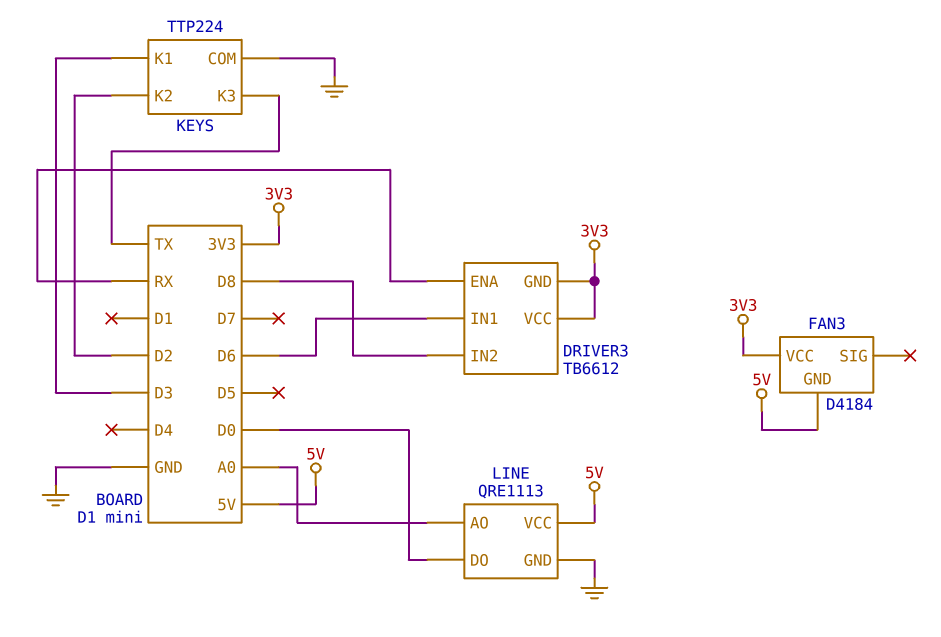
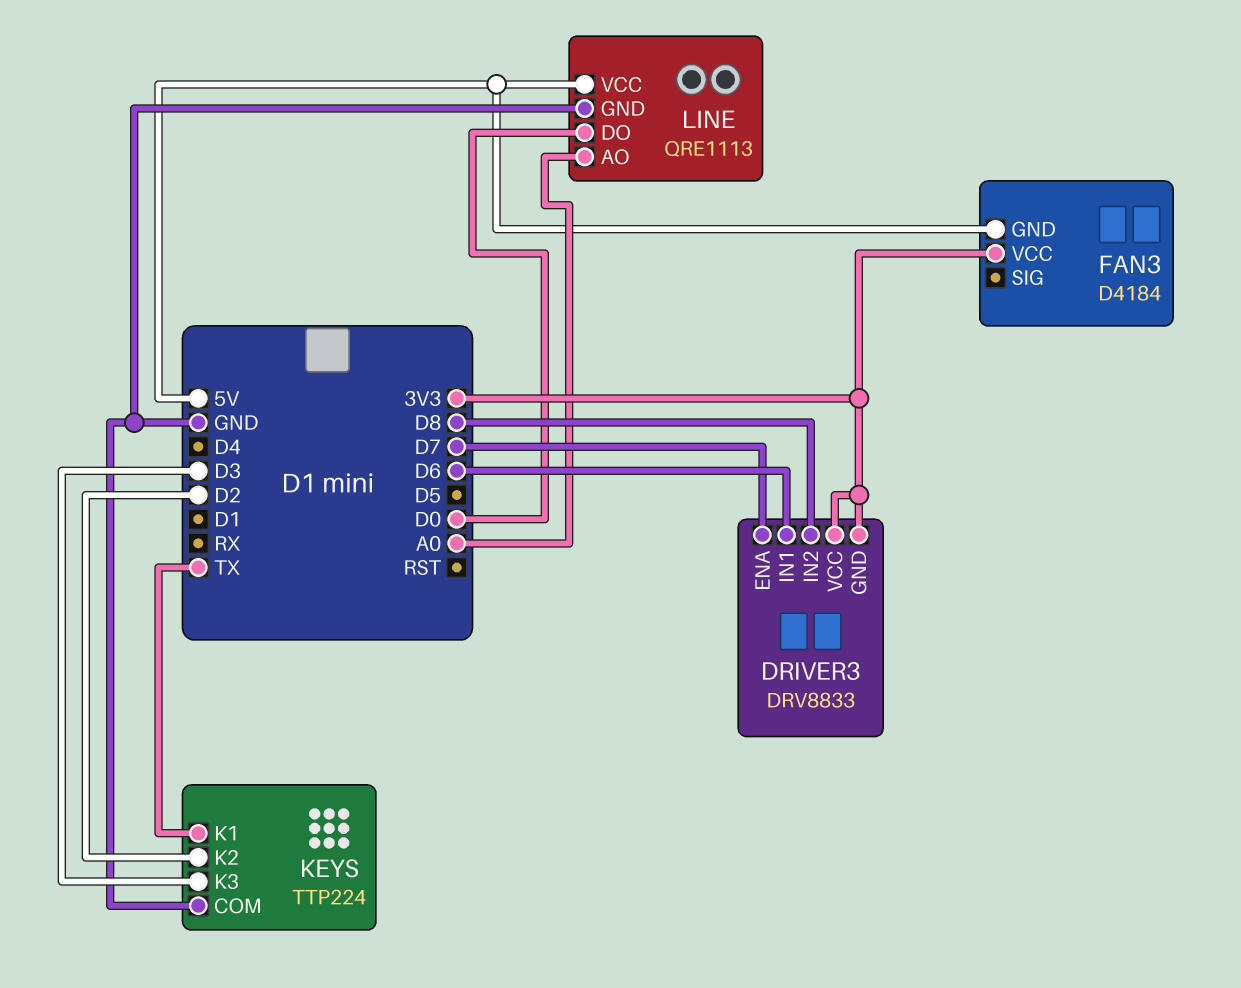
DRIVER3: TB6612 -> DRV8833
DRIVER3 pin ENA: RX -> D7
KEYS pin K1: D3 -> TX
KEYS pin K3: TX -> D3

